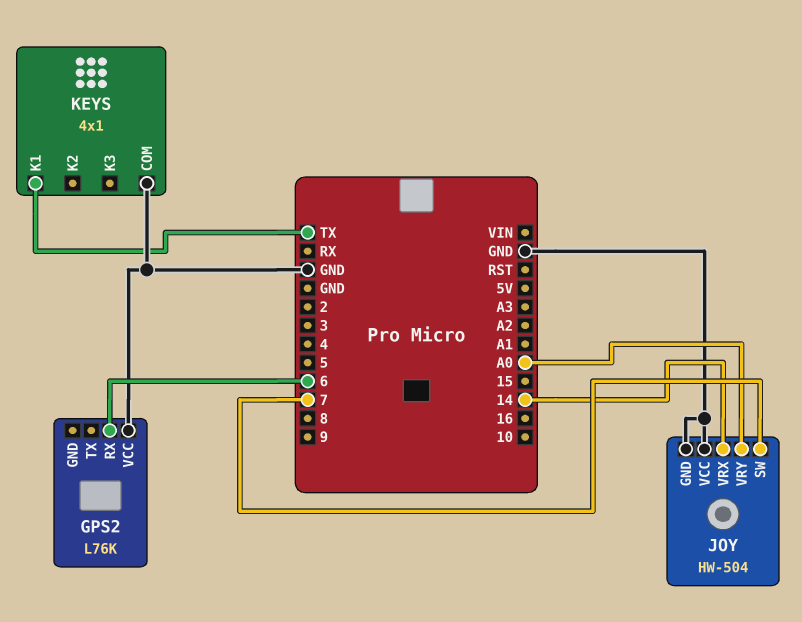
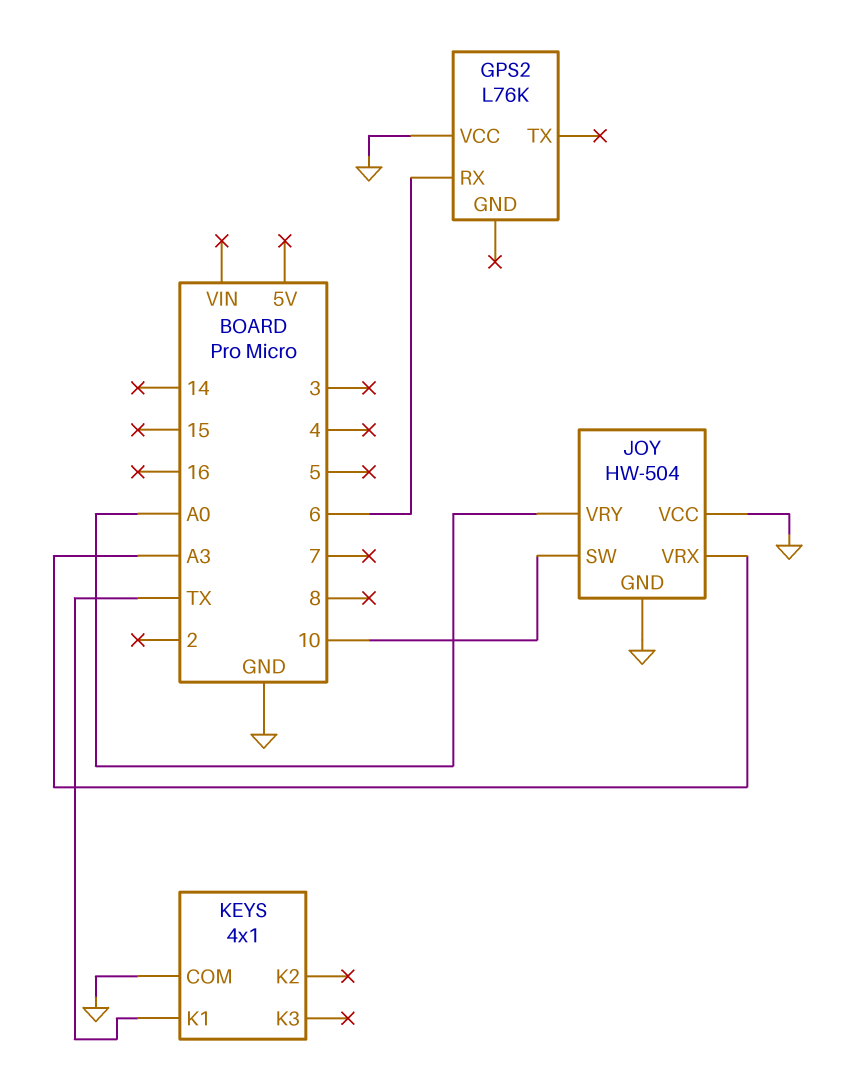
JOY pin SW: 7 -> 10
JOY pin VRX: 14 -> A3

